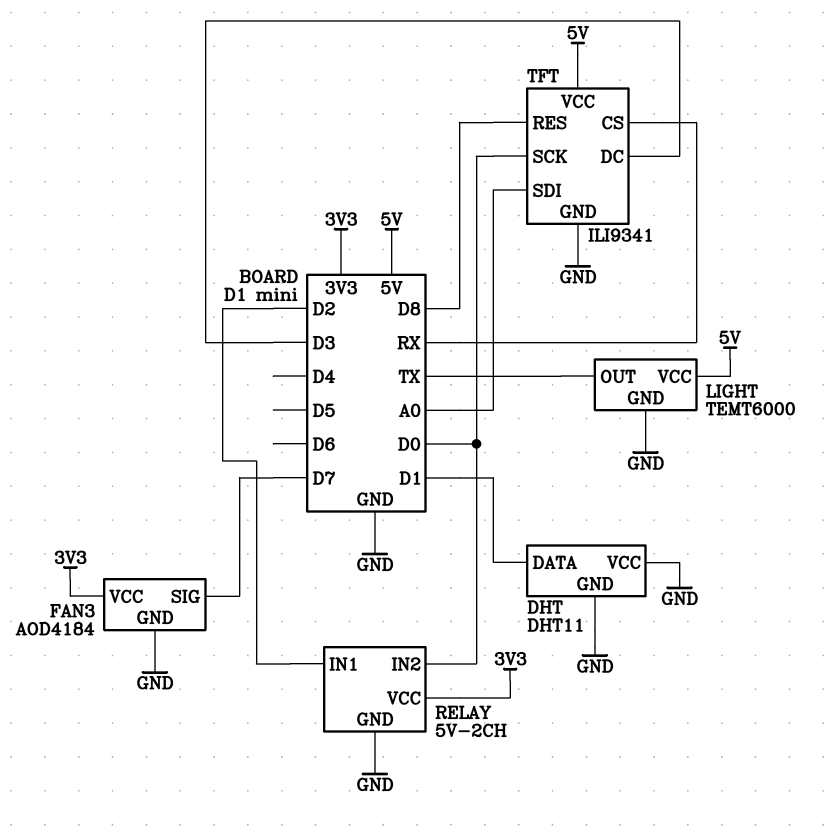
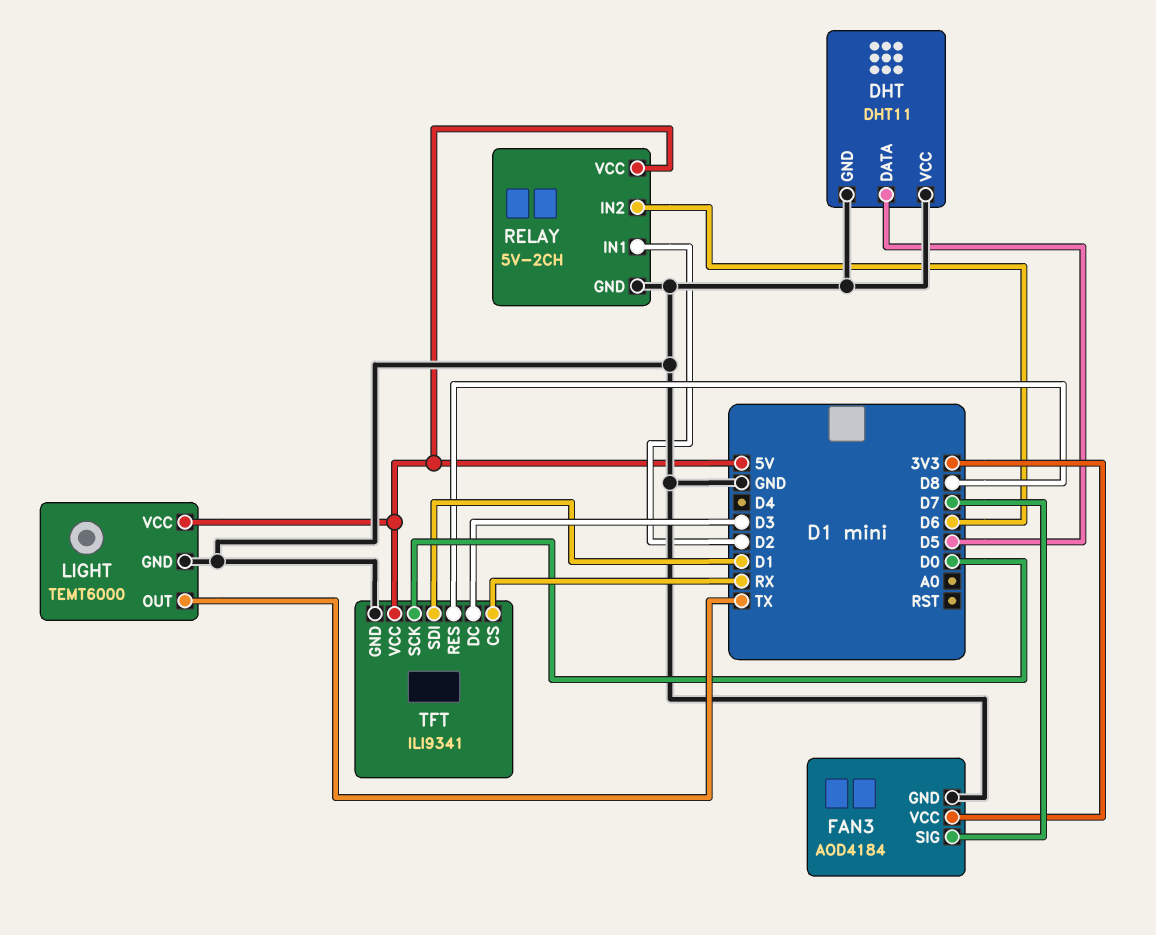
DHT pin DATA: D1 -> D5
RELAY pin IN2: D0 -> D6
RELAY pin VCC: 3V3 -> 5V
TFT pin SDI: A0 -> D1

